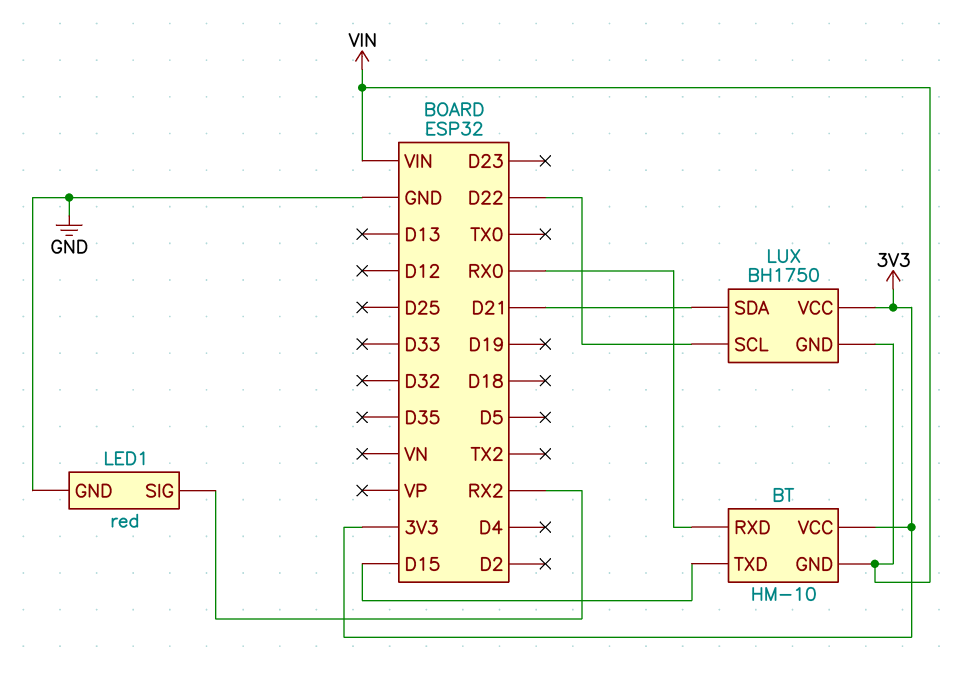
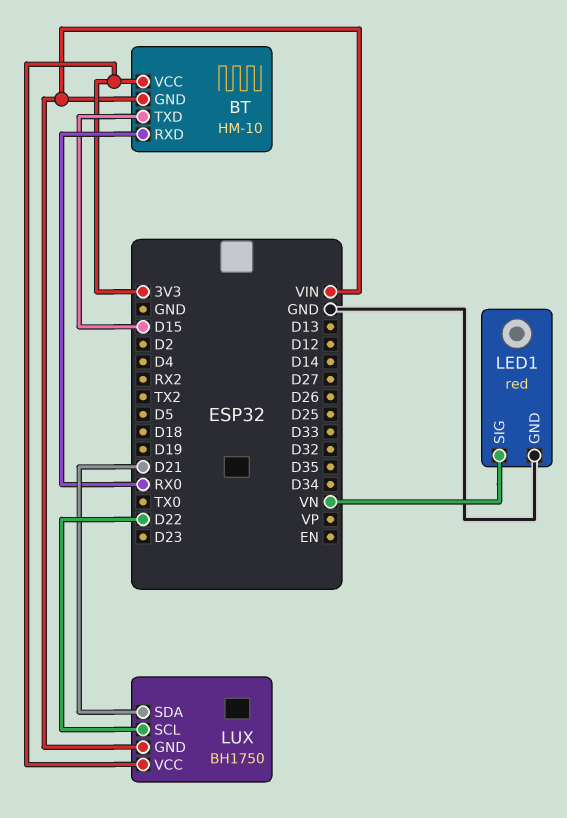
LED1 pin SIG: RX2 -> VN

